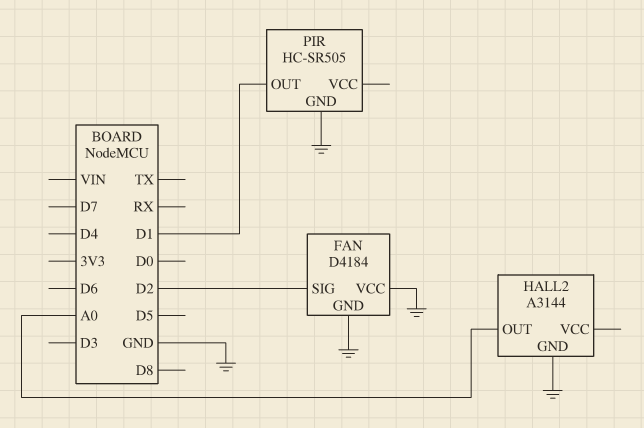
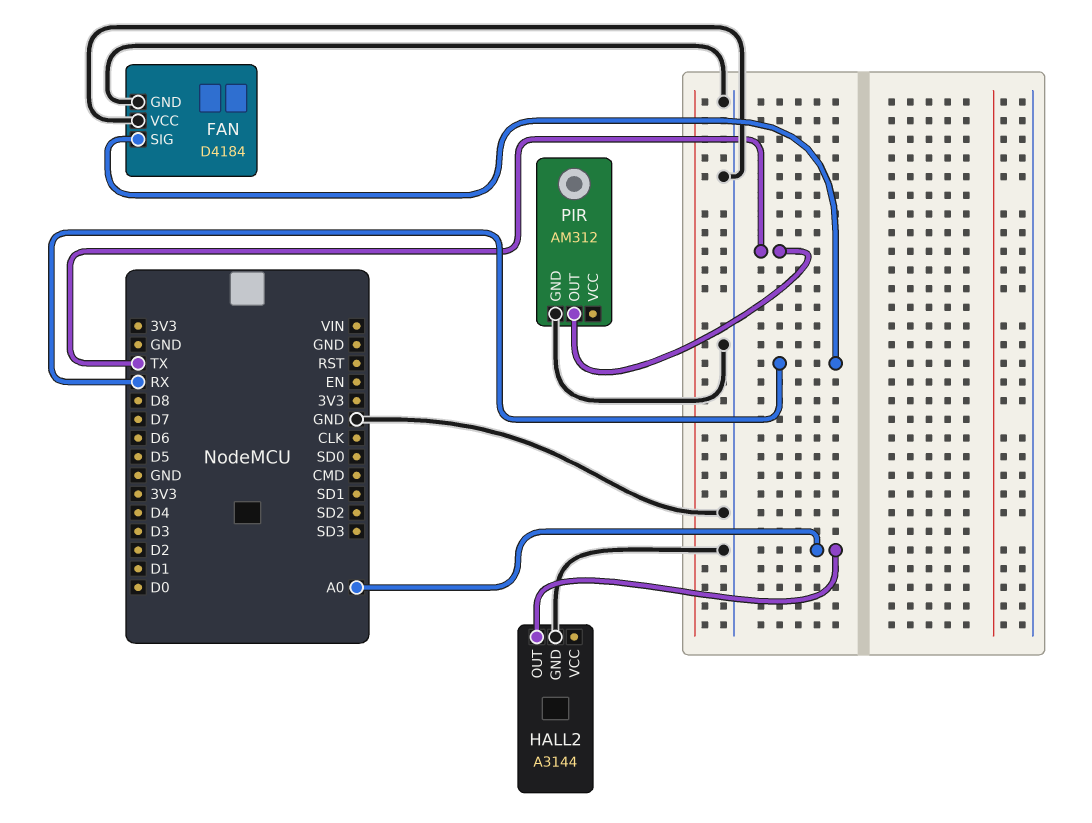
FAN pin SIG: D2 -> RX
PIR: HC-SR505 -> AM312
PIR pin OUT: D1 -> TX

